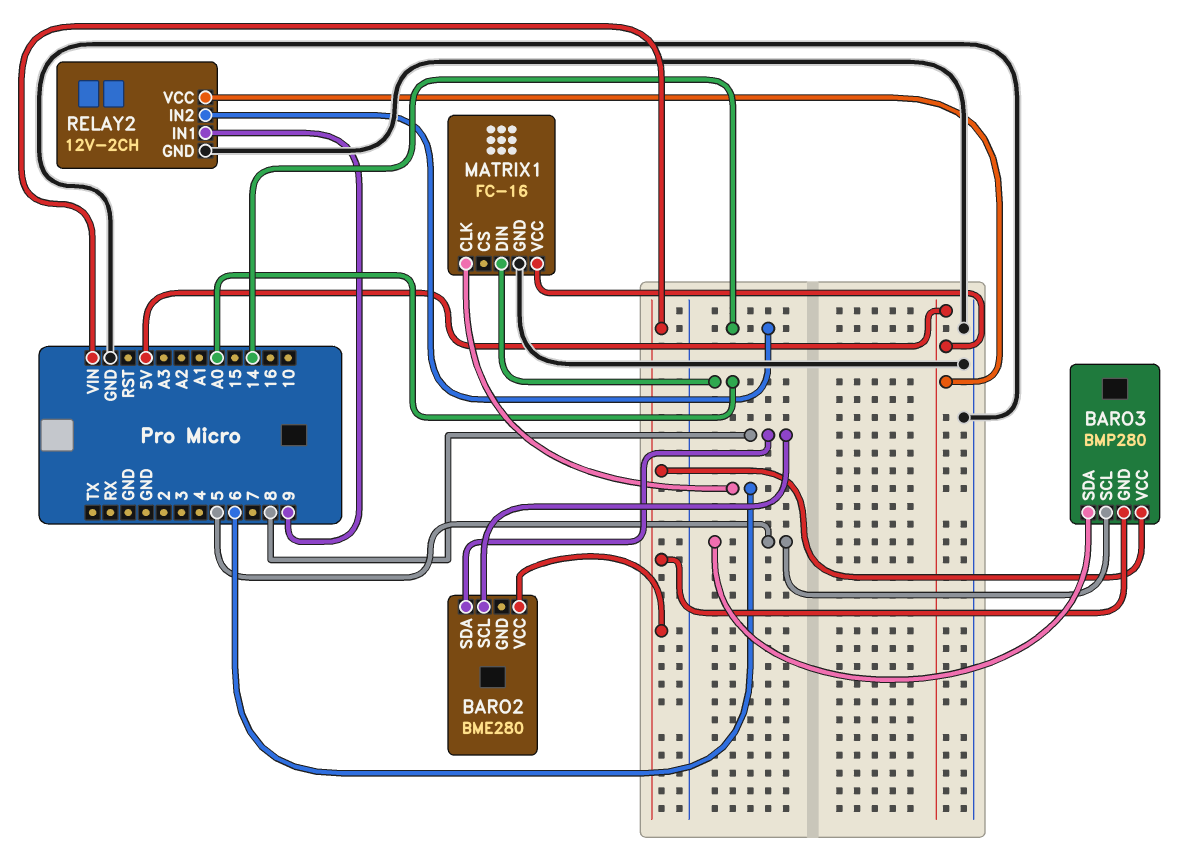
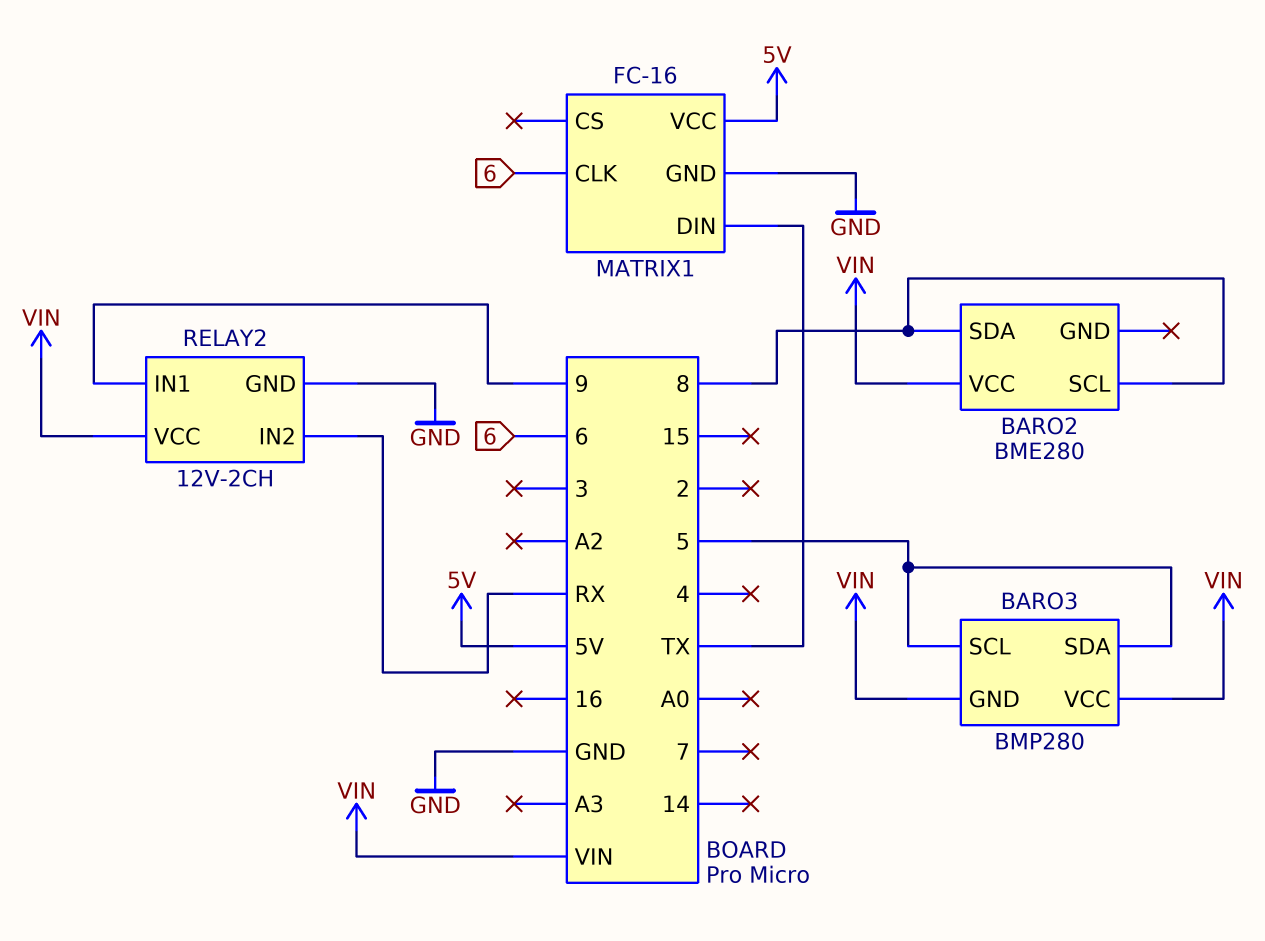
MATRIX1 pin DIN: A0 -> TX
RELAY2 pin IN2: 14 -> RX
RELAY2 pin VCC: 5V -> VIN

